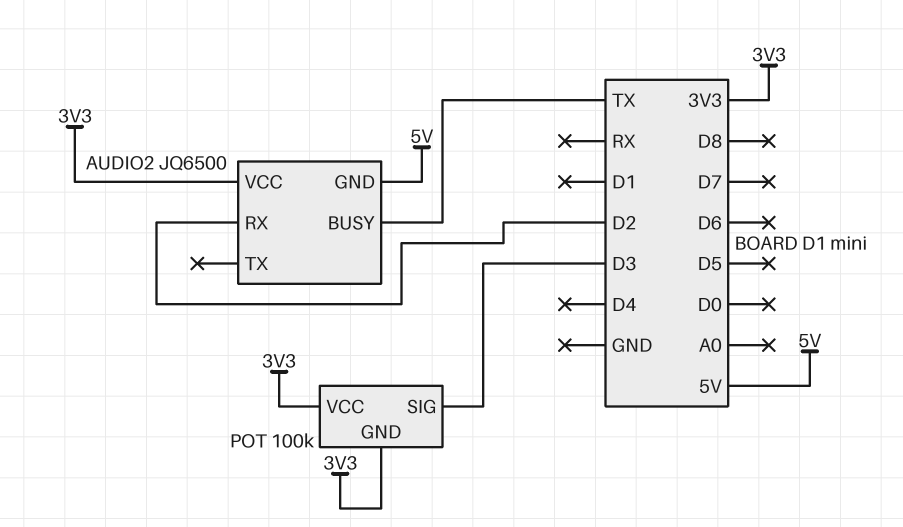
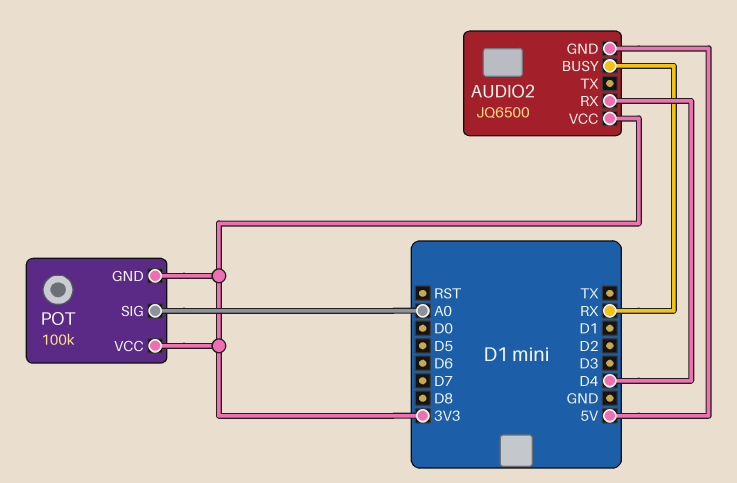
AUDIO2 pin BUSY: TX -> RX
AUDIO2 pin RX: D2 -> D4
POT pin SIG: D3 -> A0

